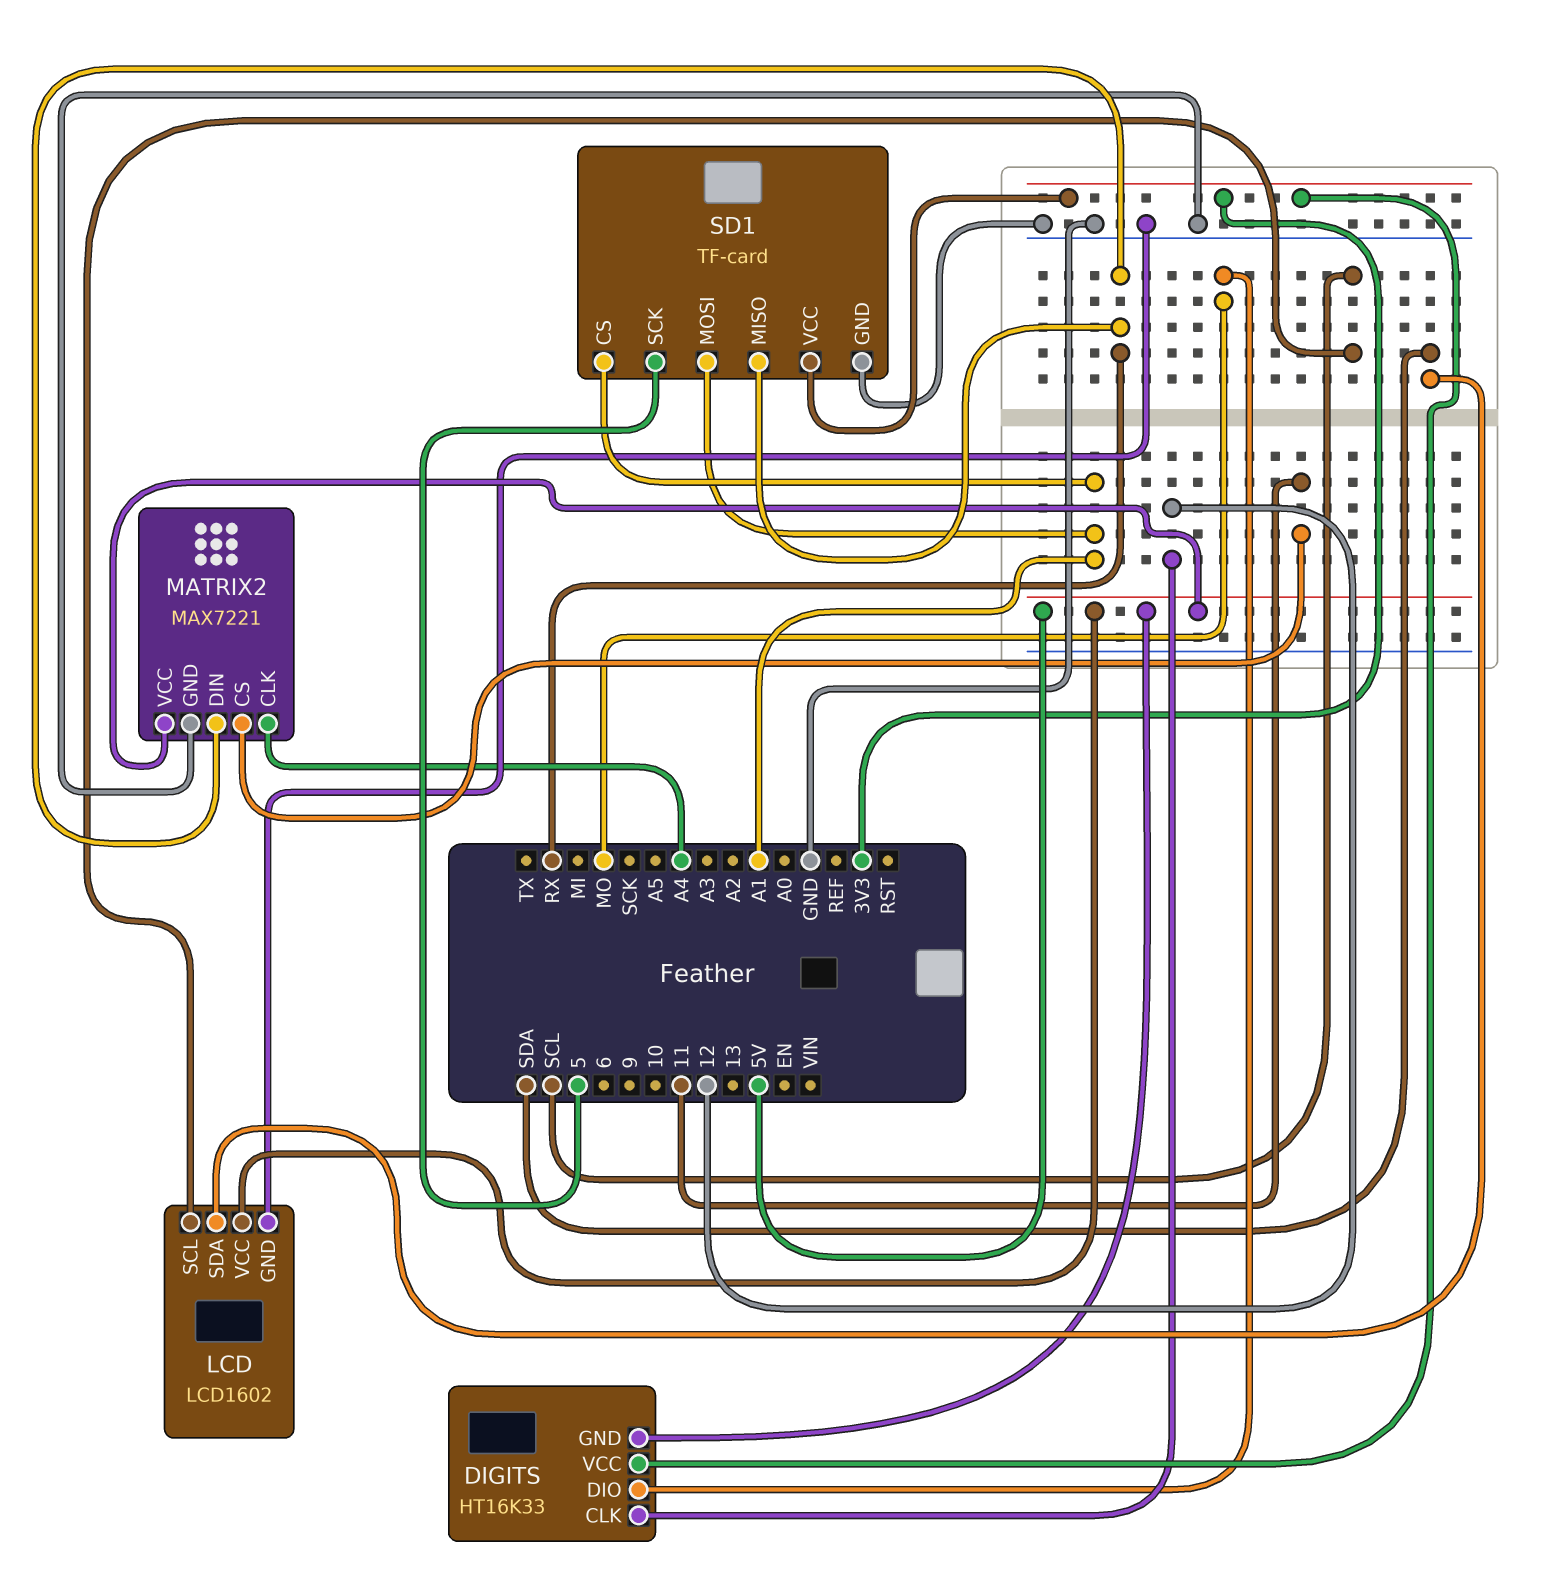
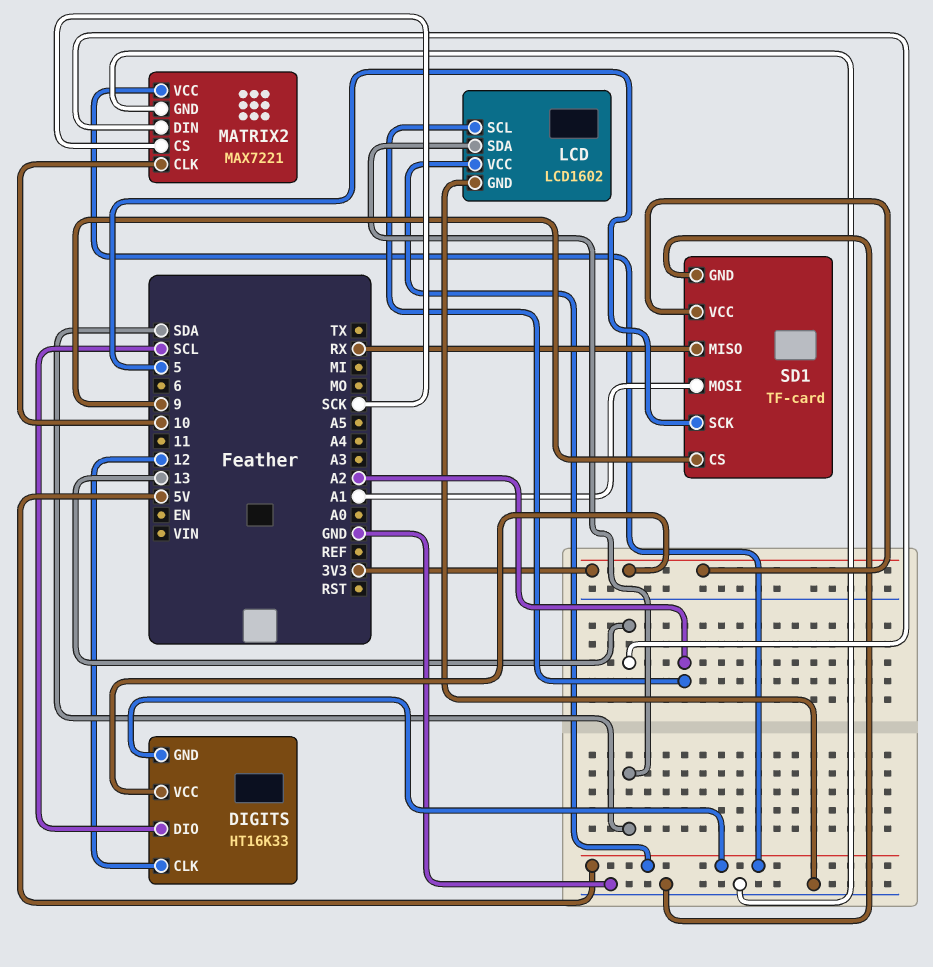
DIGITS pin DIO: MO -> SCL
LCD pin SCL: SCL -> A2
MATRIX2 pin CLK: A4 -> 10
MATRIX2 pin CS: 11 -> SCK
MATRIX2 pin DIN: RX -> 13
SD1 pin CS: A1 -> 9

